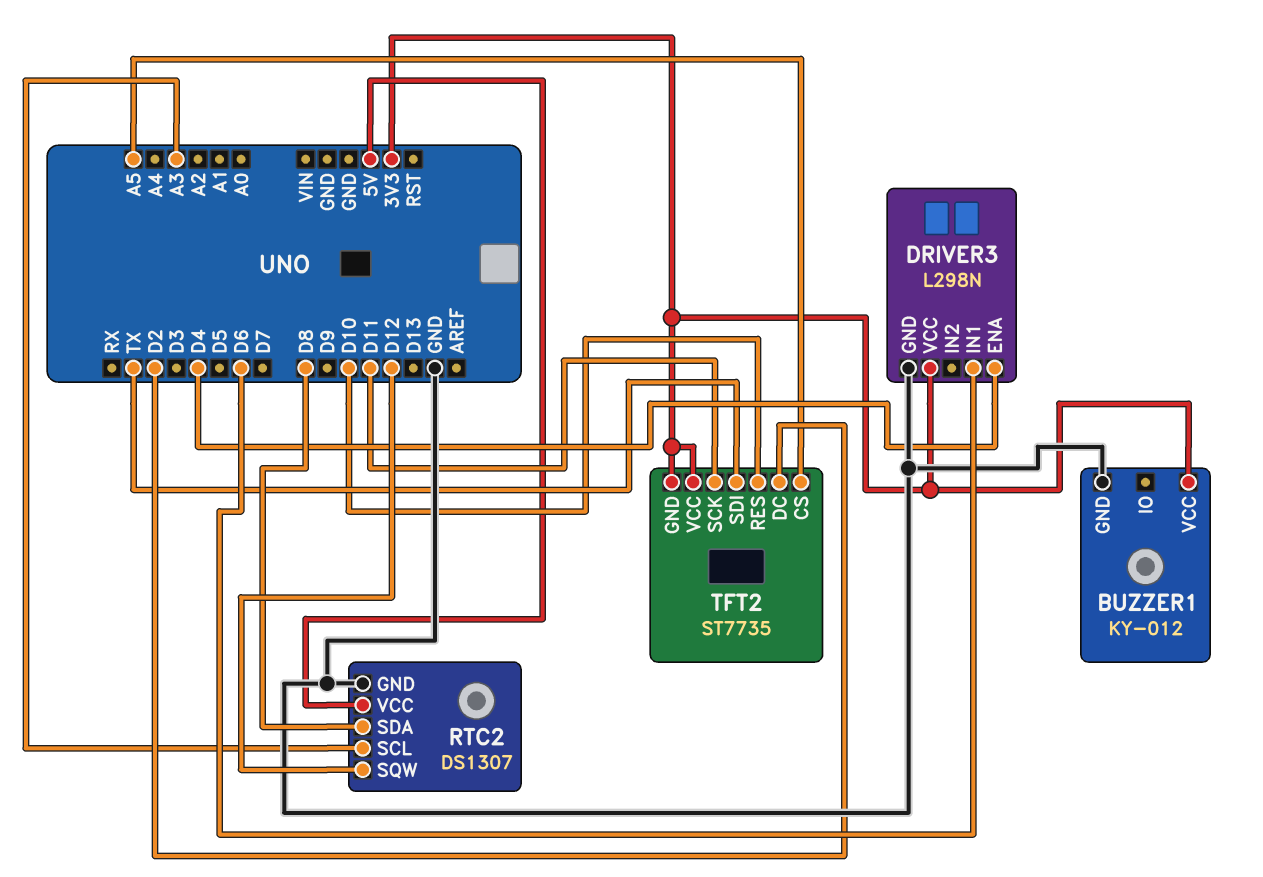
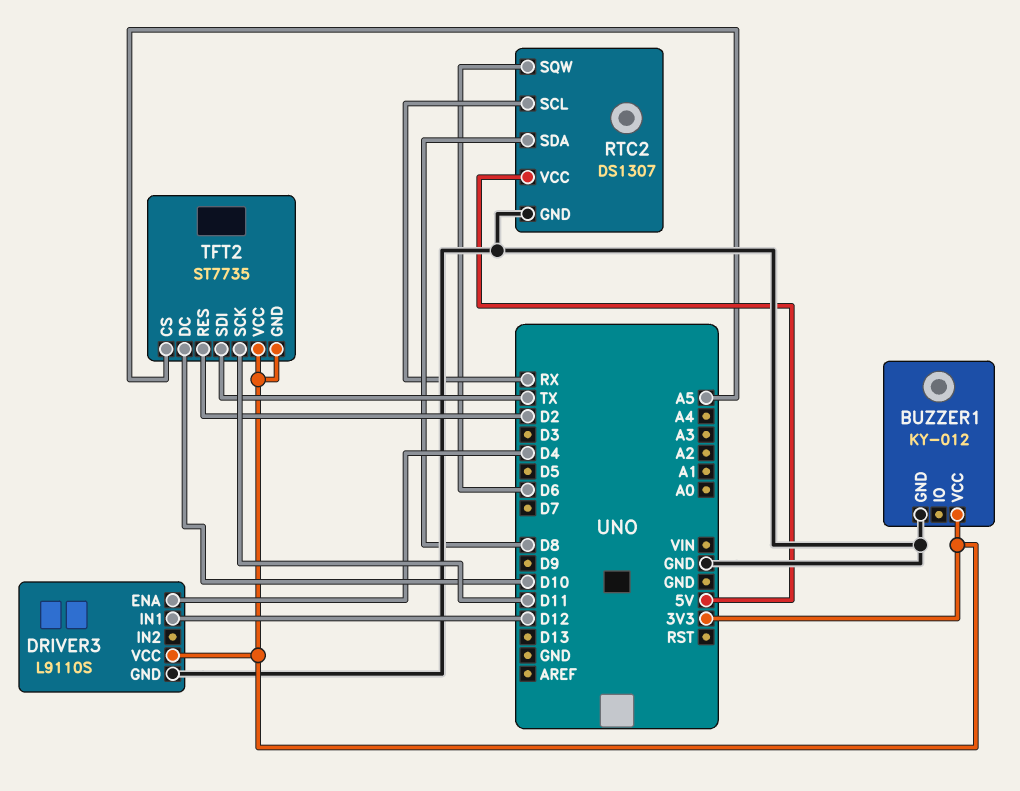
DRIVER3: L298N -> L9110S
DRIVER3 pin IN1: D6 -> D12
RTC2 pin SCL: A3 -> RX
RTC2 pin SQW: D12 -> D6
TFT2 pin DC: D2 -> D10
TFT2 pin RES: D10 -> D2

